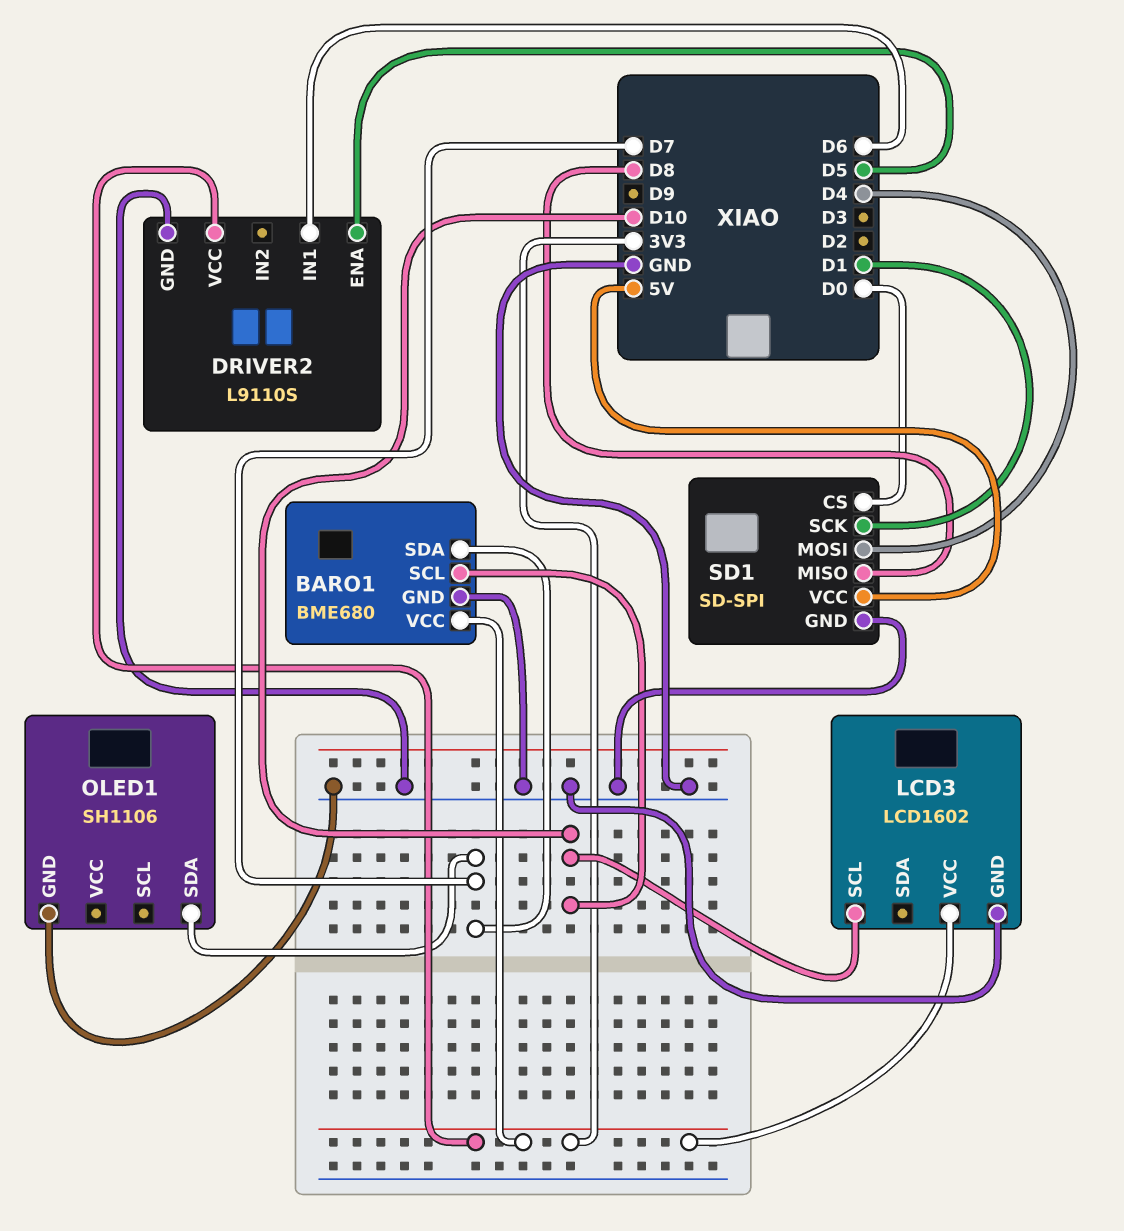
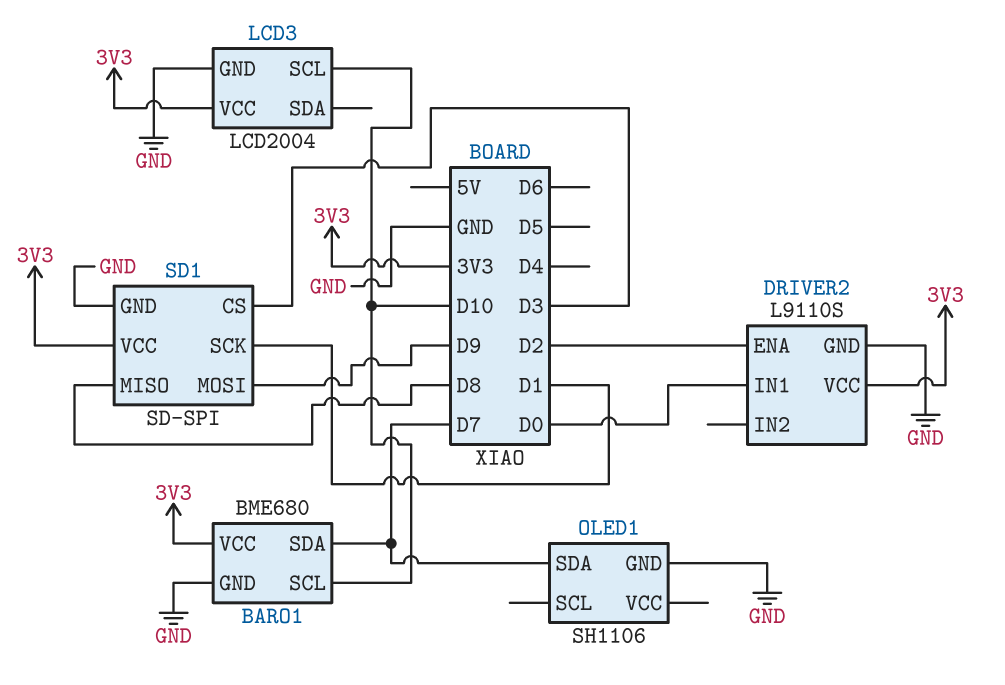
DRIVER2 pin ENA: D5 -> D2
DRIVER2 pin IN1: D6 -> D0
LCD3: LCD1602 -> LCD2004
SD1 pin CS: D0 -> D3
SD1 pin MOSI: D4 -> D9
SD1 pin VCC: 5V -> 3V3

